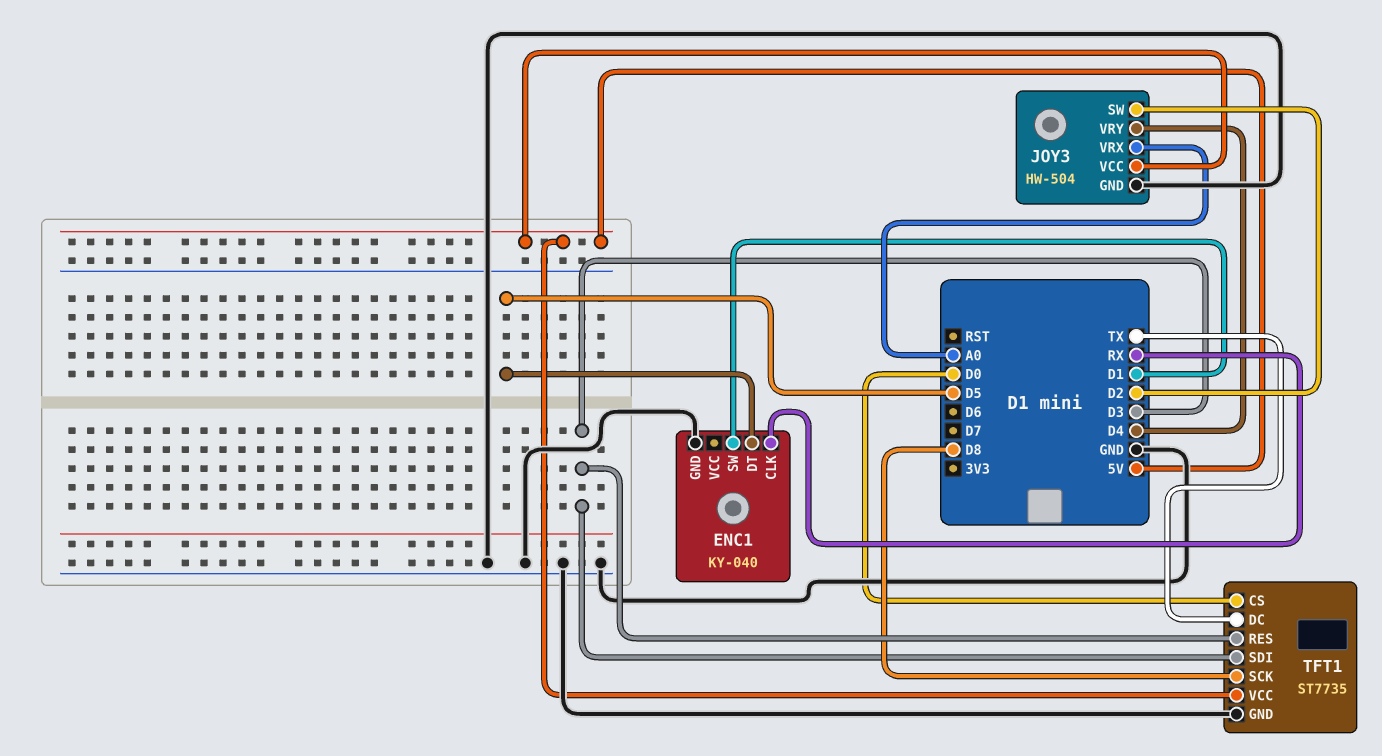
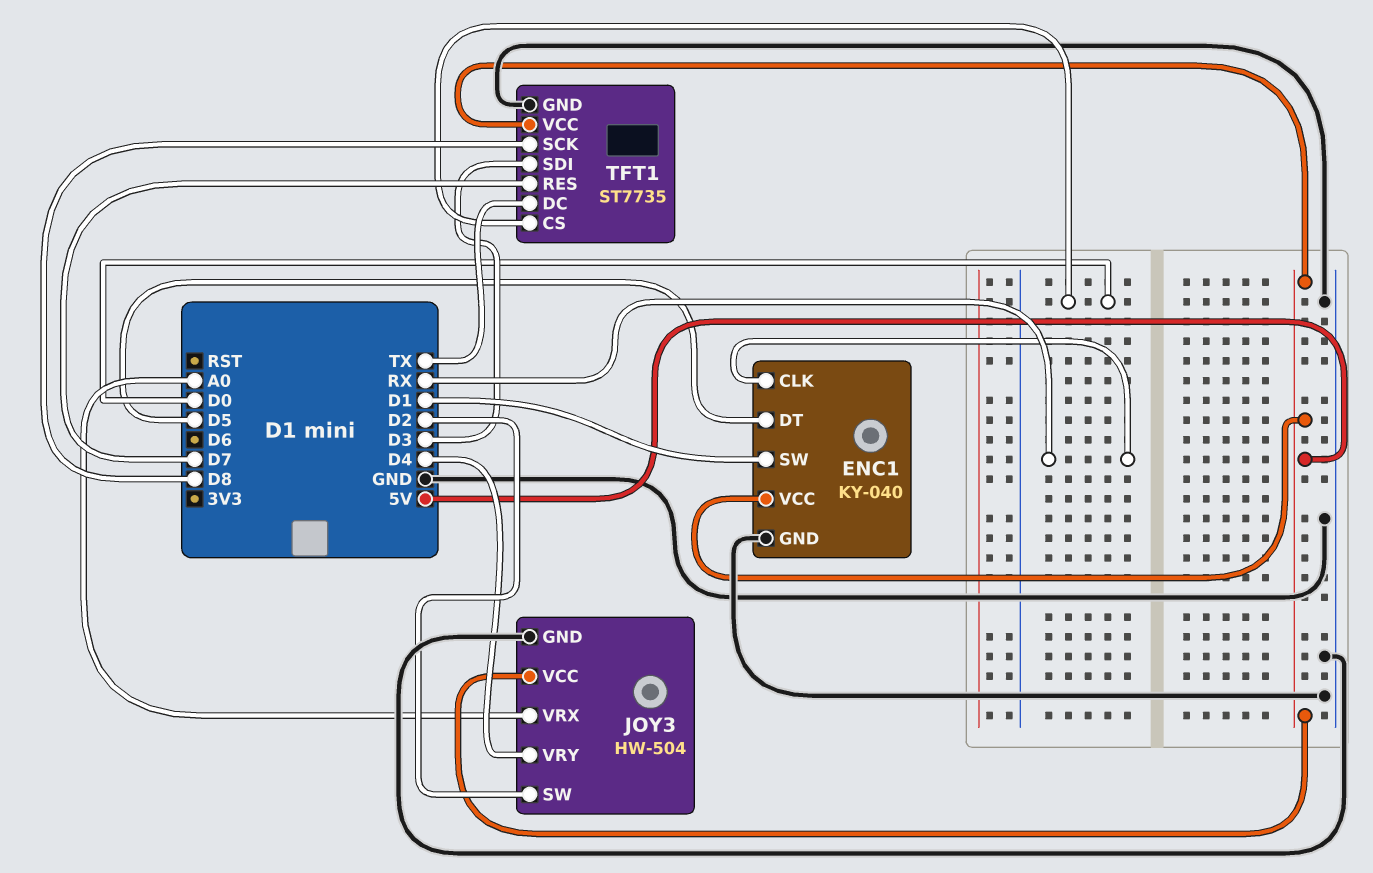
ENC1 pin VCC: none -> 5V
TFT1 pin RES: D3 -> D7

